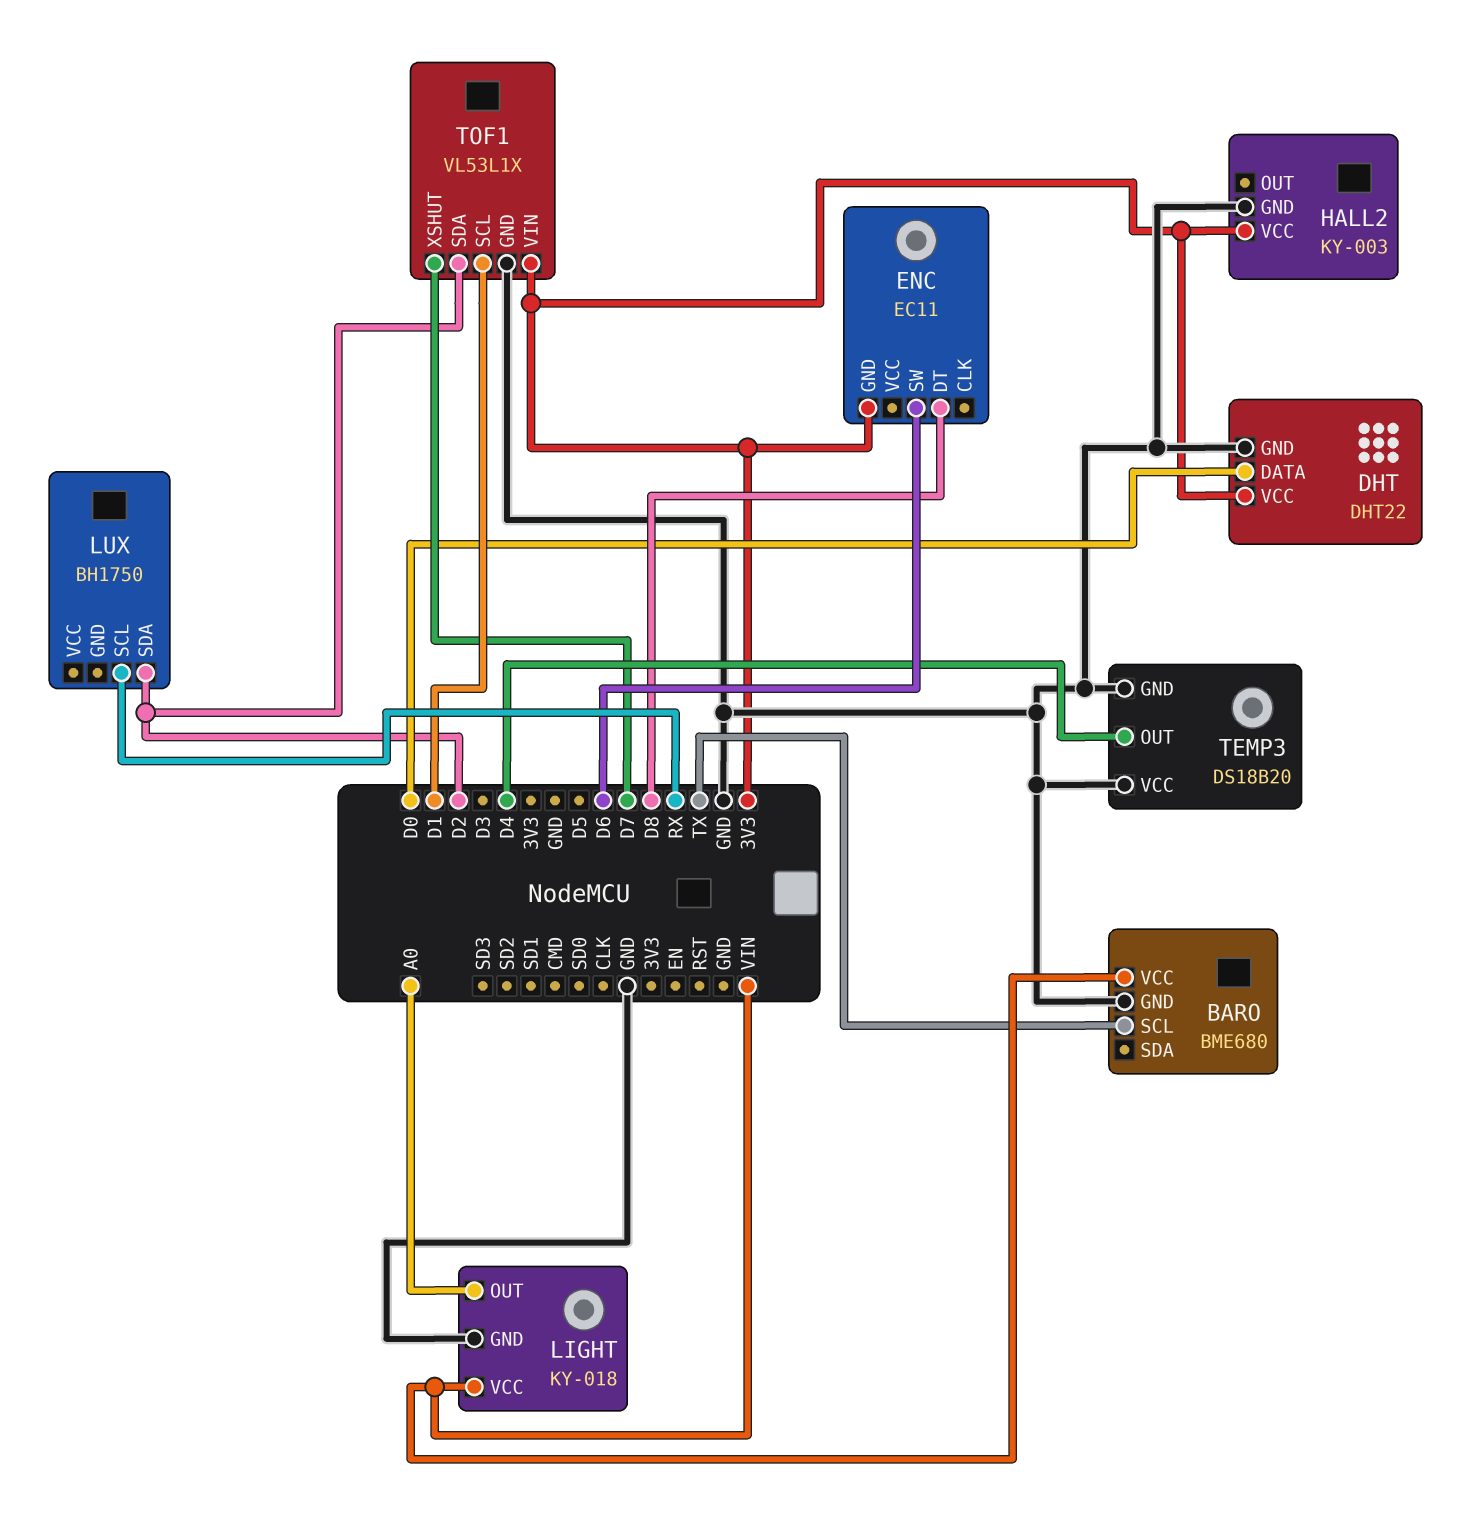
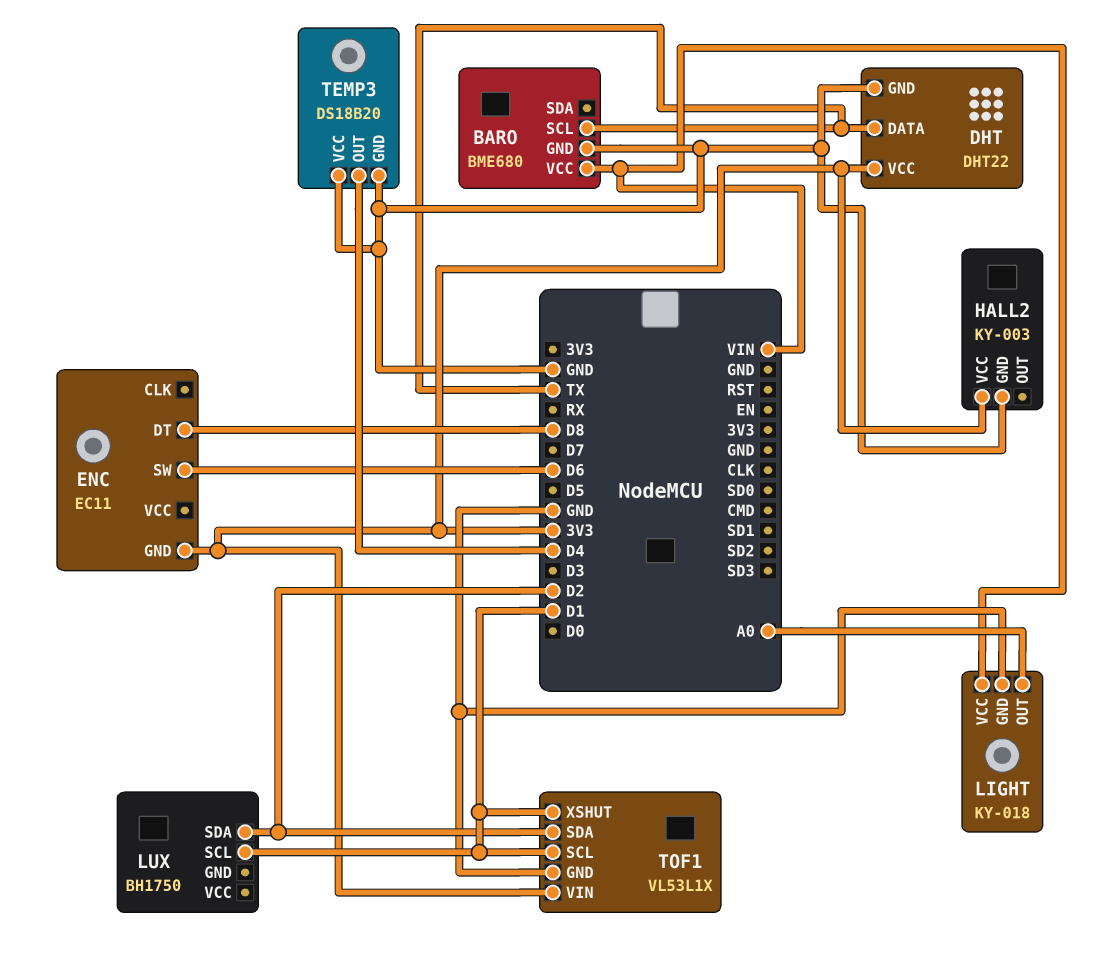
DHT pin DATA: D0 -> TX
LUX pin SCL: RX -> D1
TOF1 pin XSHUT: D7 -> D1

